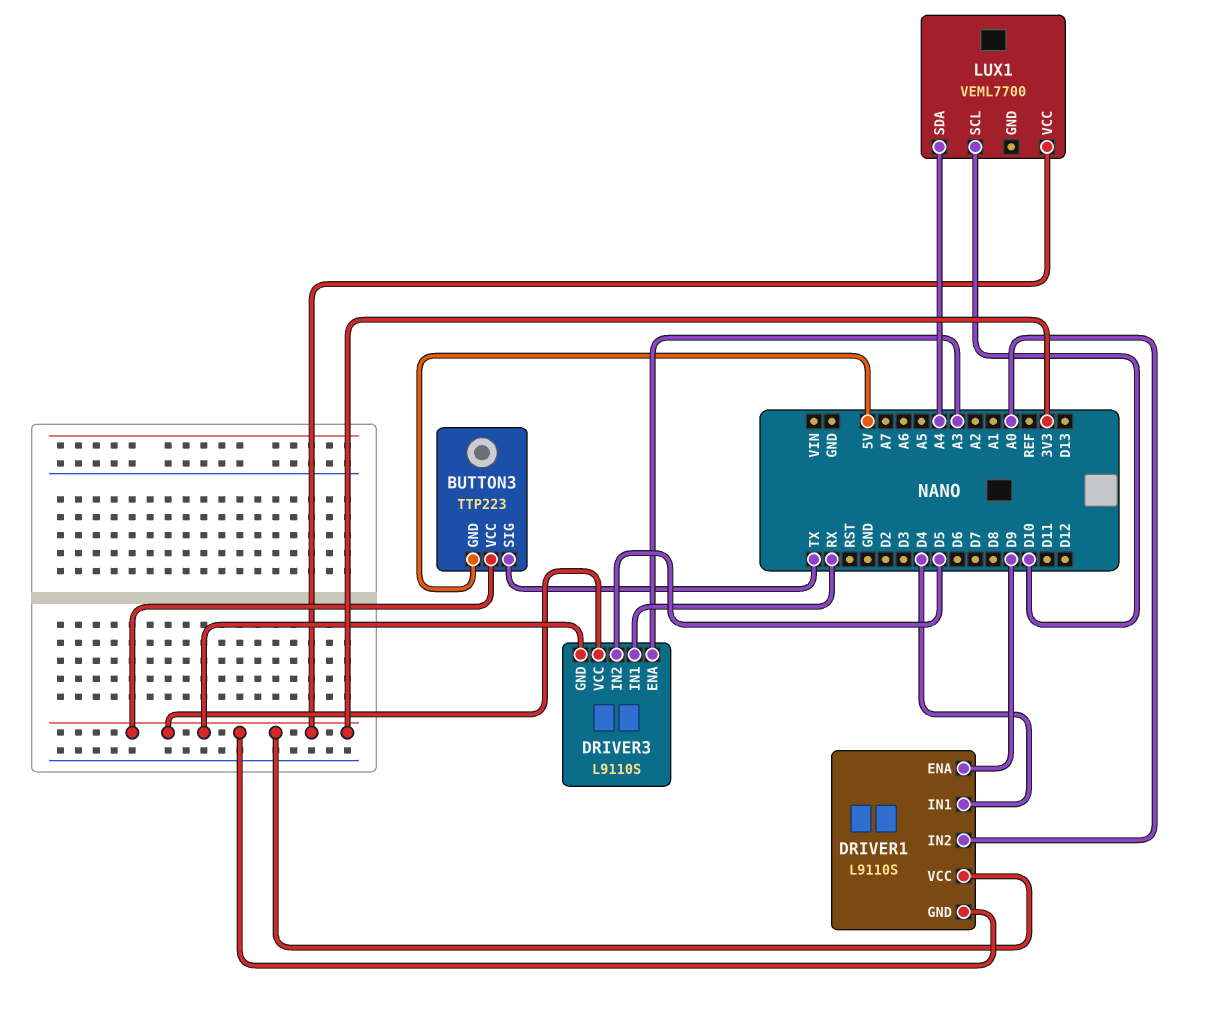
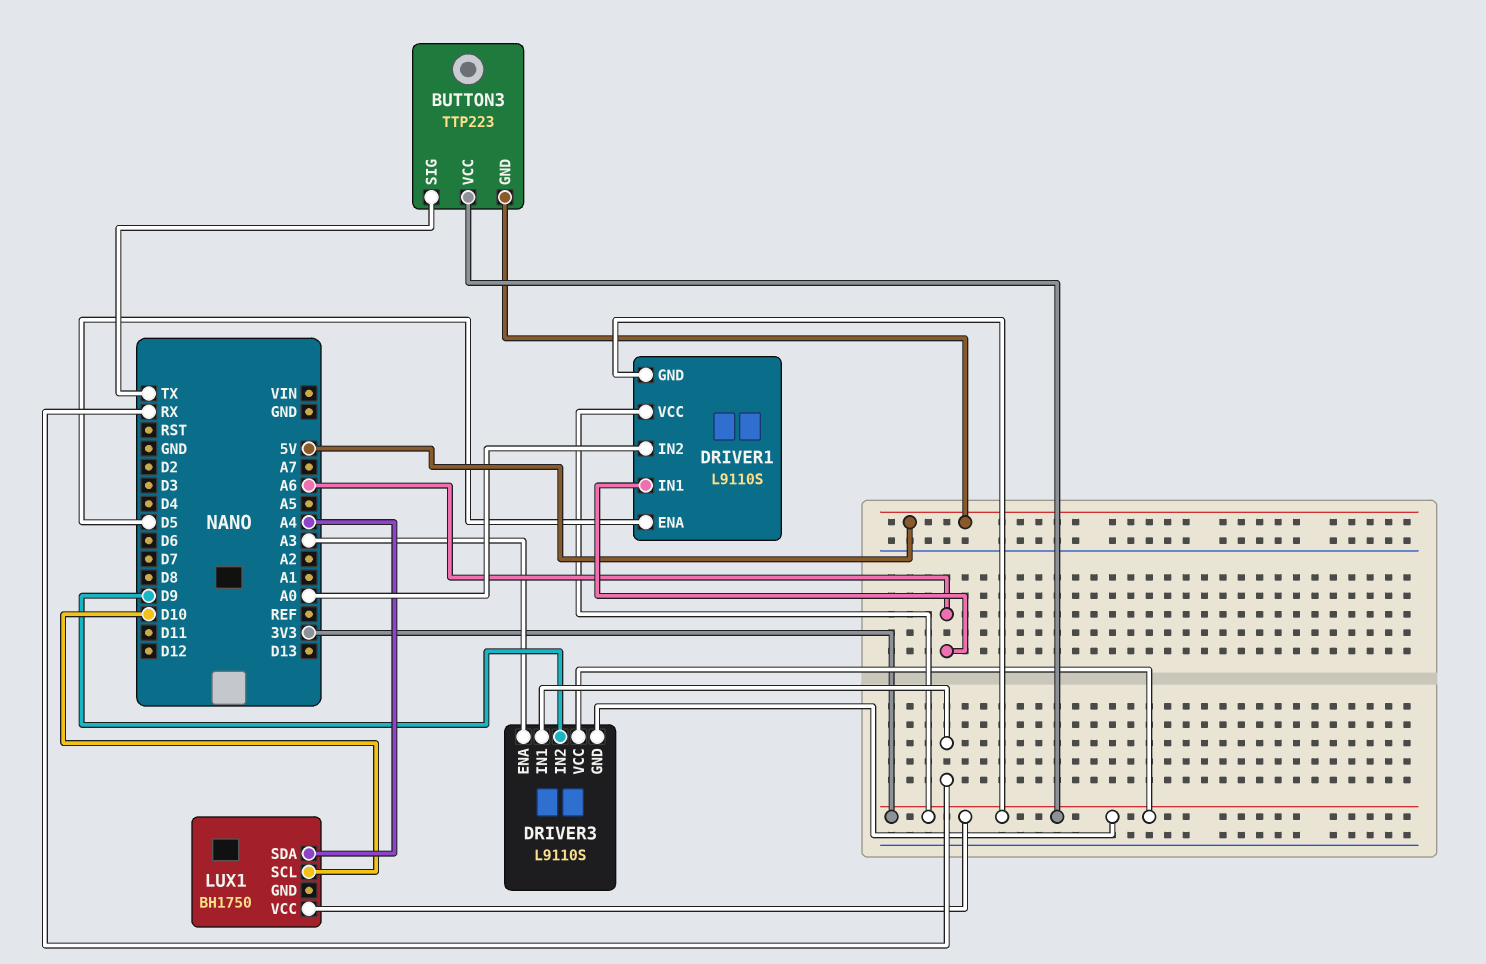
DRIVER1 pin ENA: D9 -> D5
DRIVER1 pin IN1: D4 -> A6
DRIVER3 pin IN2: D5 -> D9
LUX1: VEML7700 -> BH1750

